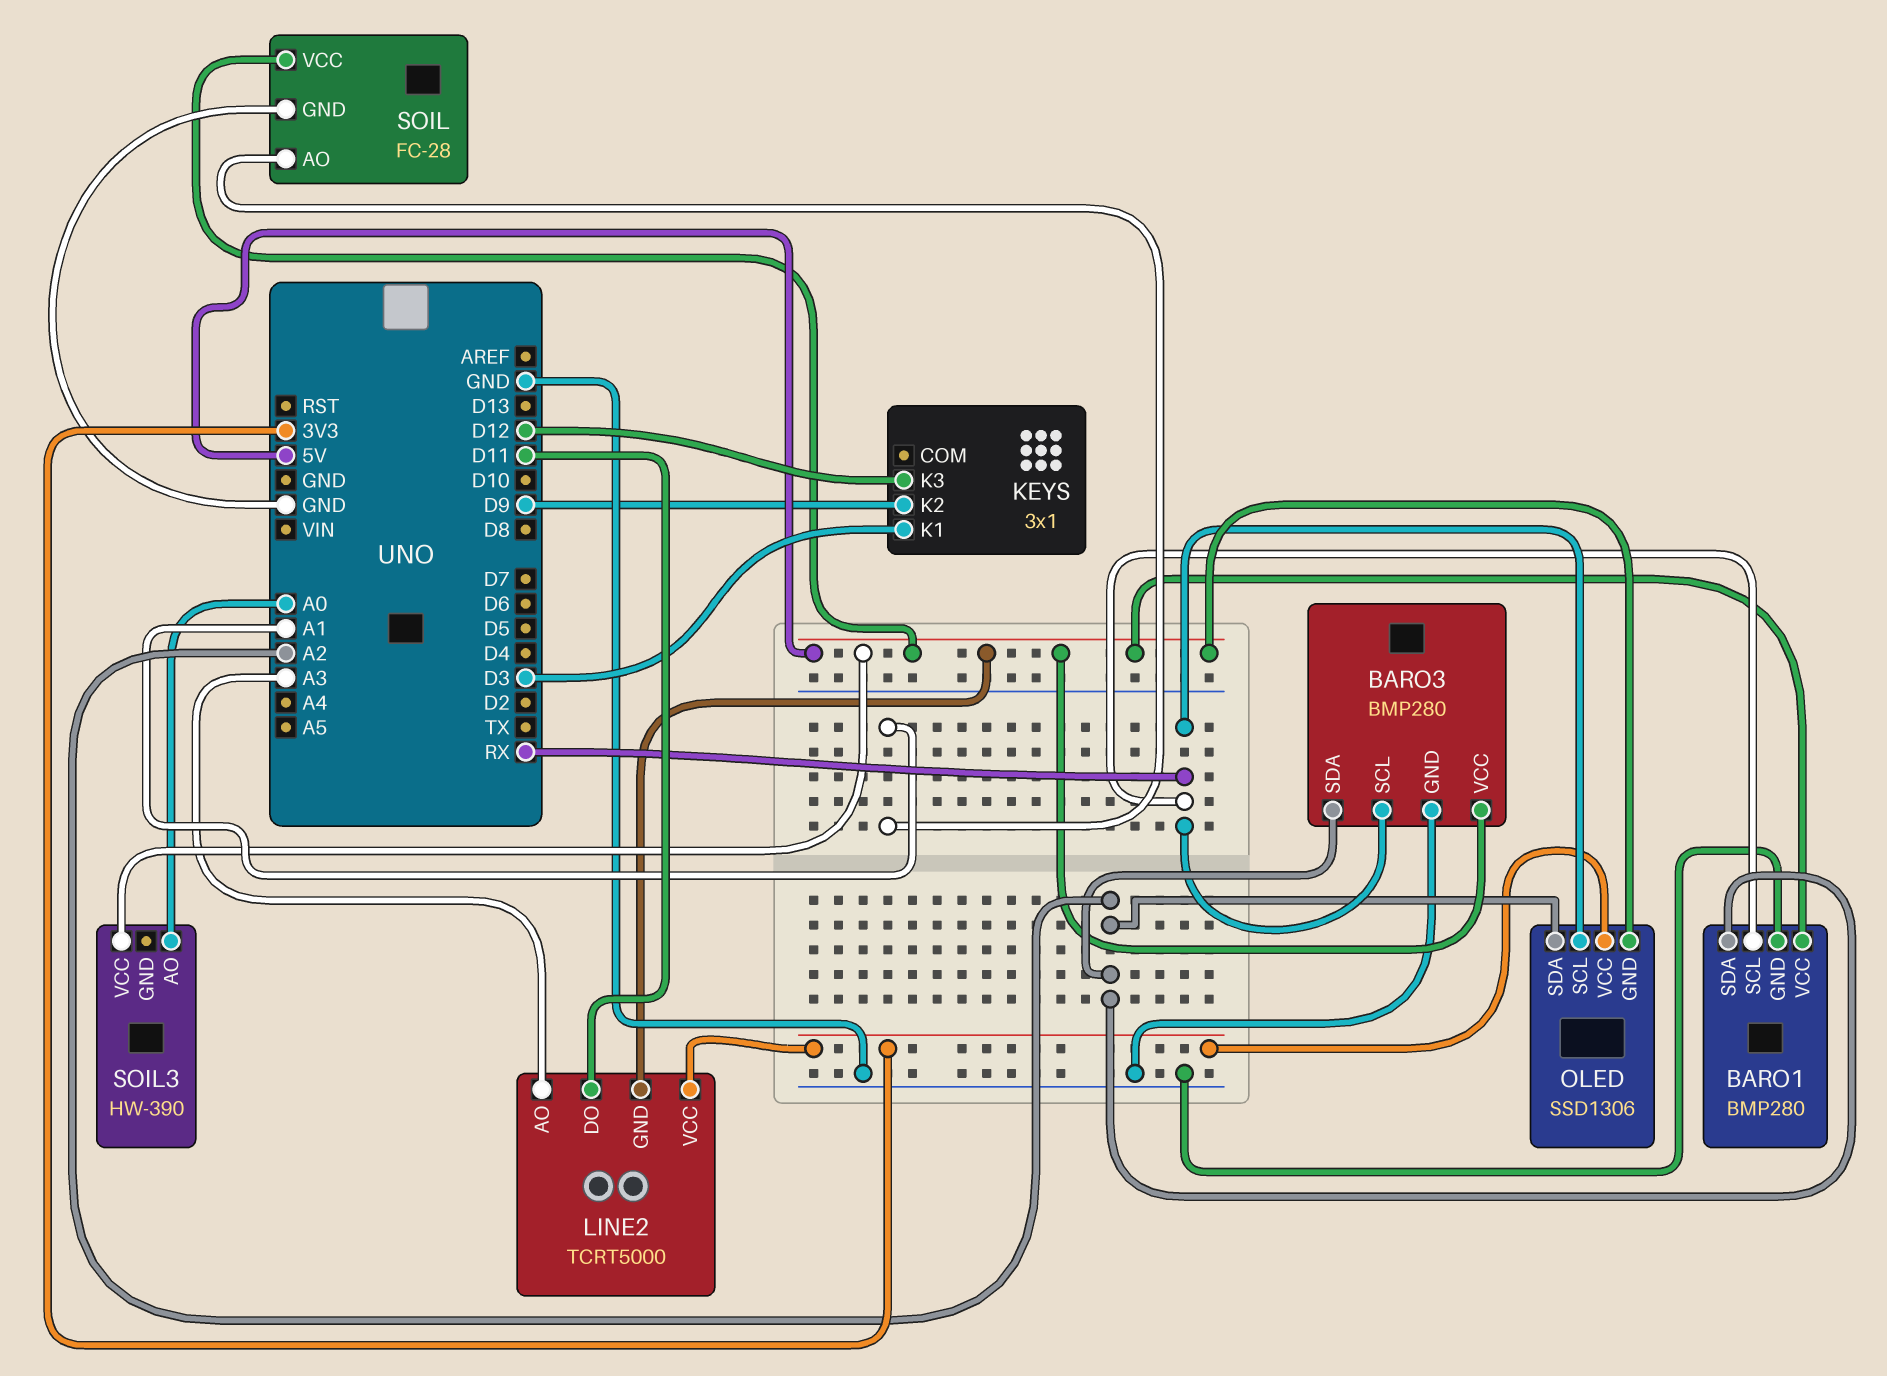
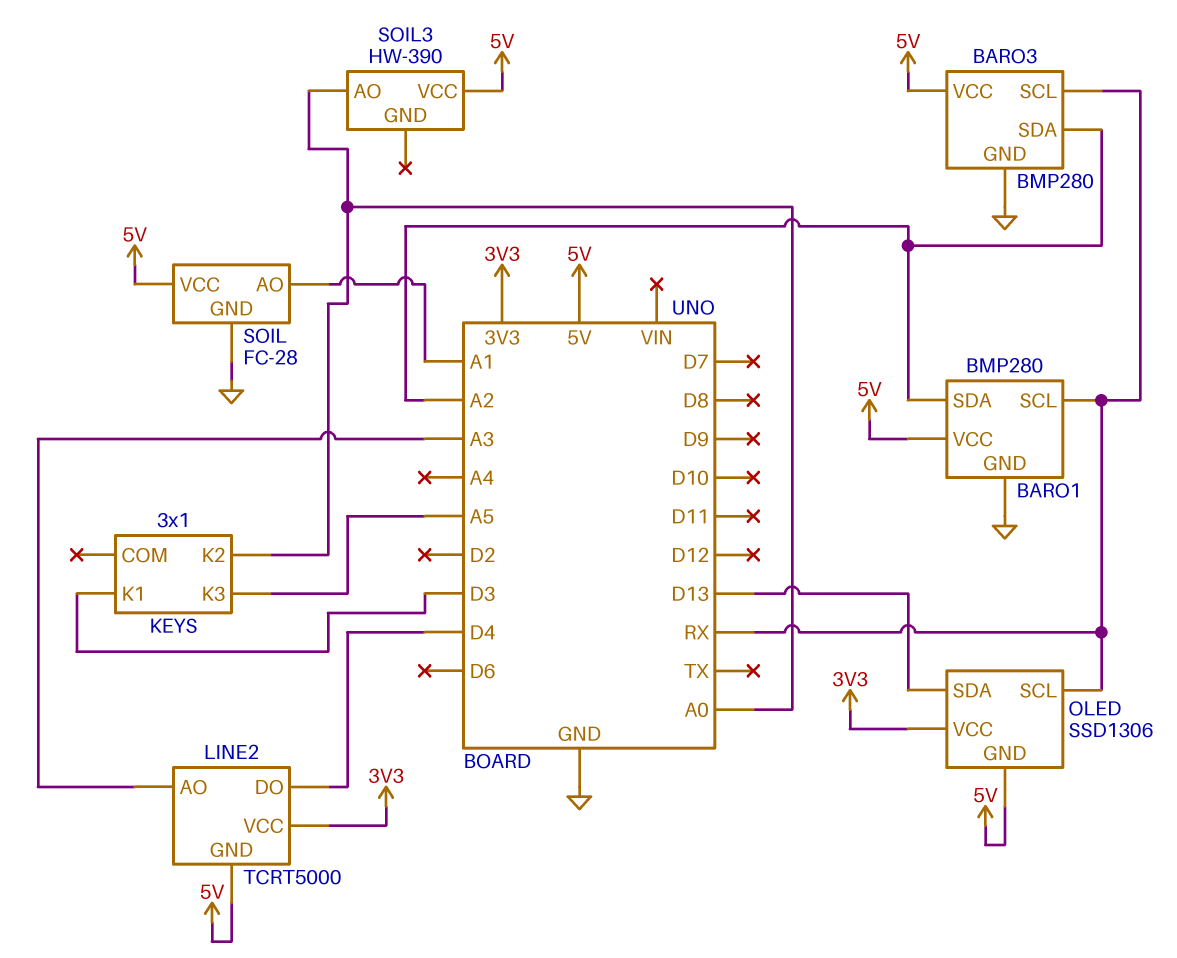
KEYS pin K2: D9 -> A0
KEYS pin K3: D12 -> A5
LINE2 pin DO: D11 -> D4
OLED pin SDA: A2 -> D13

